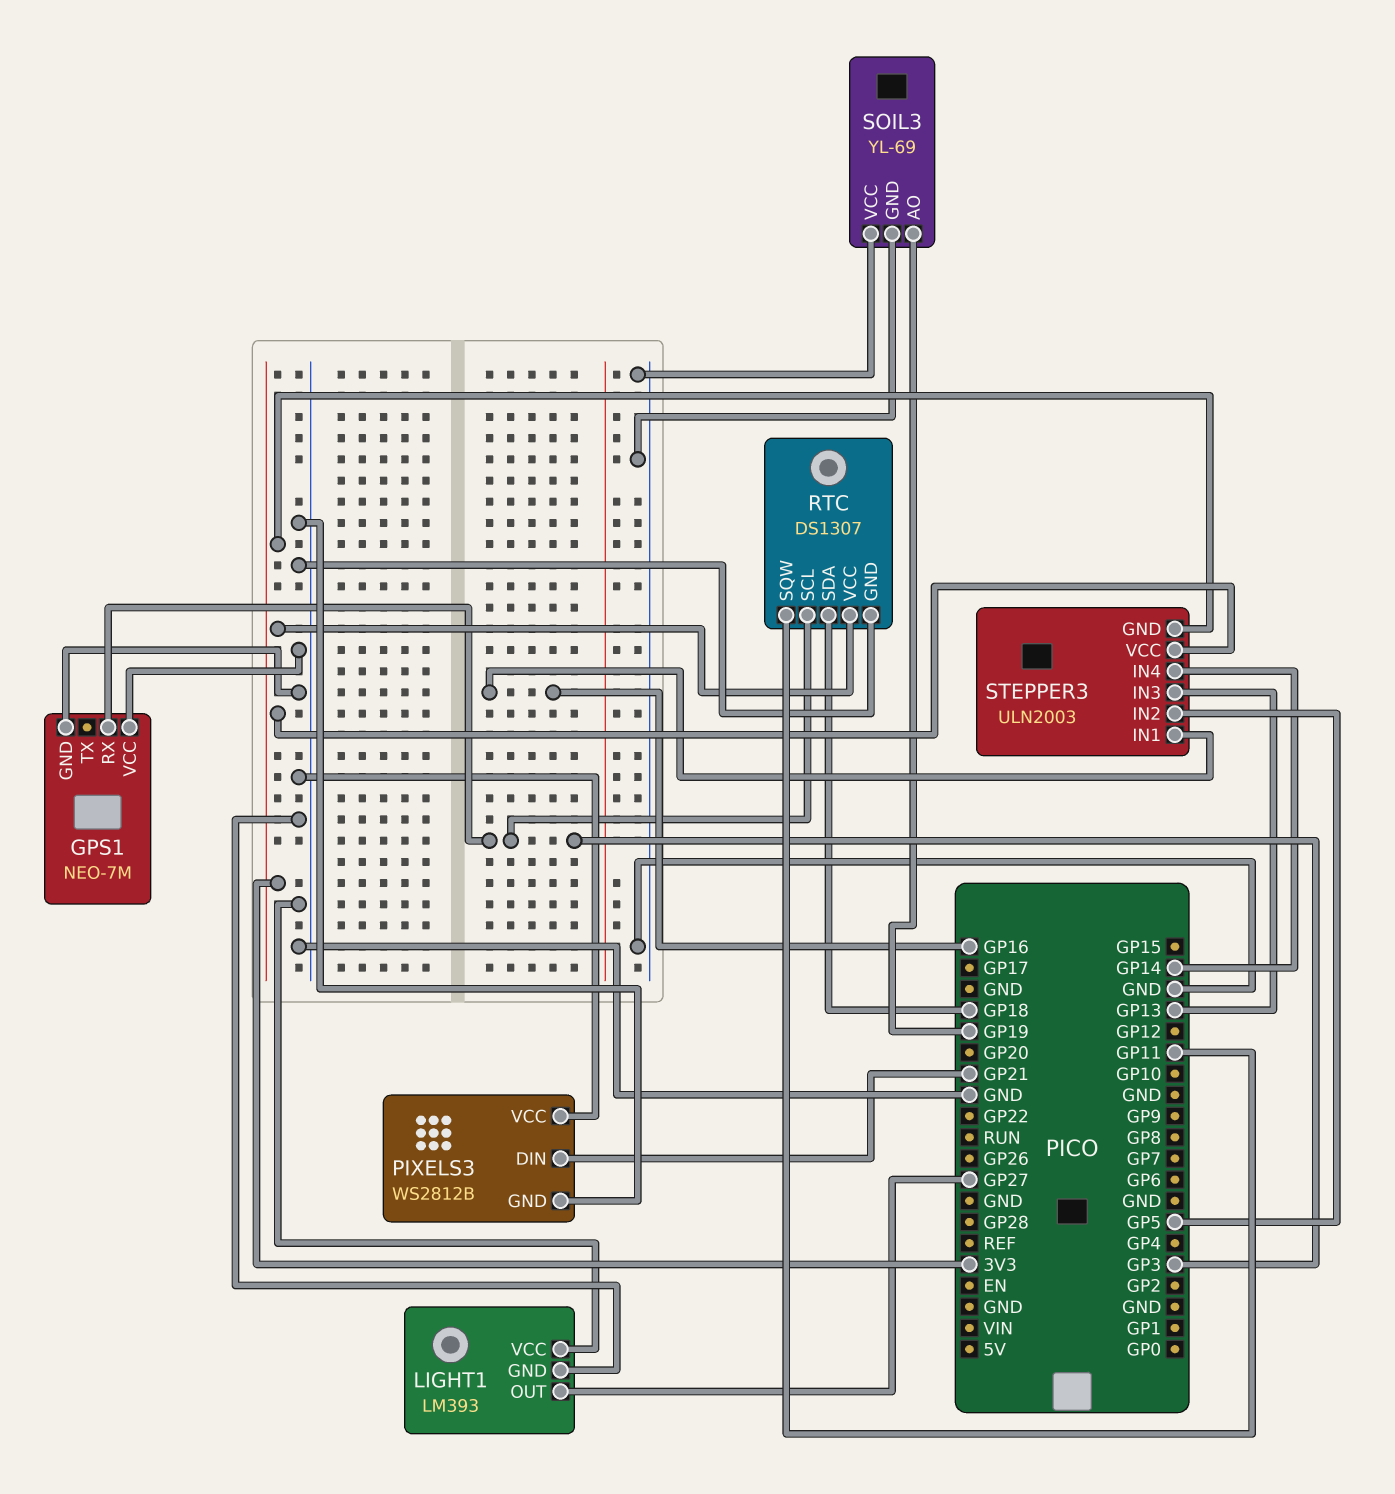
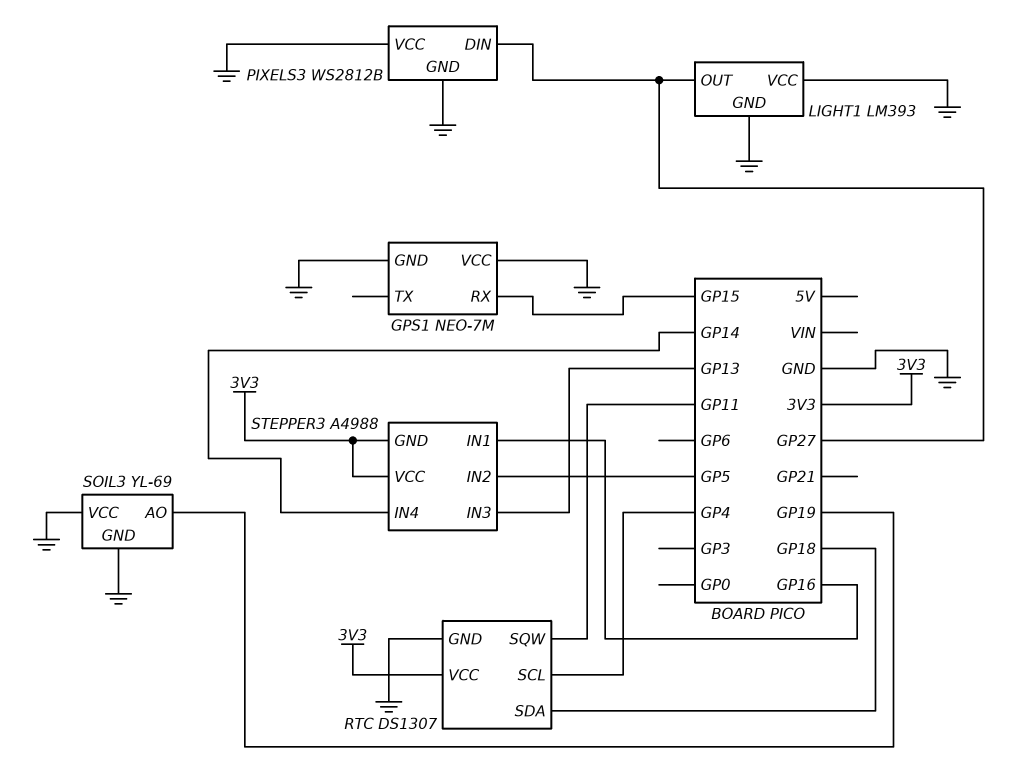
GPS1 pin RX: GP3 -> GP15
PIXELS3 pin DIN: GP21 -> GP27
RTC pin SCL: GP3 -> GP4
STEPPER3: ULN2003 -> A4988

